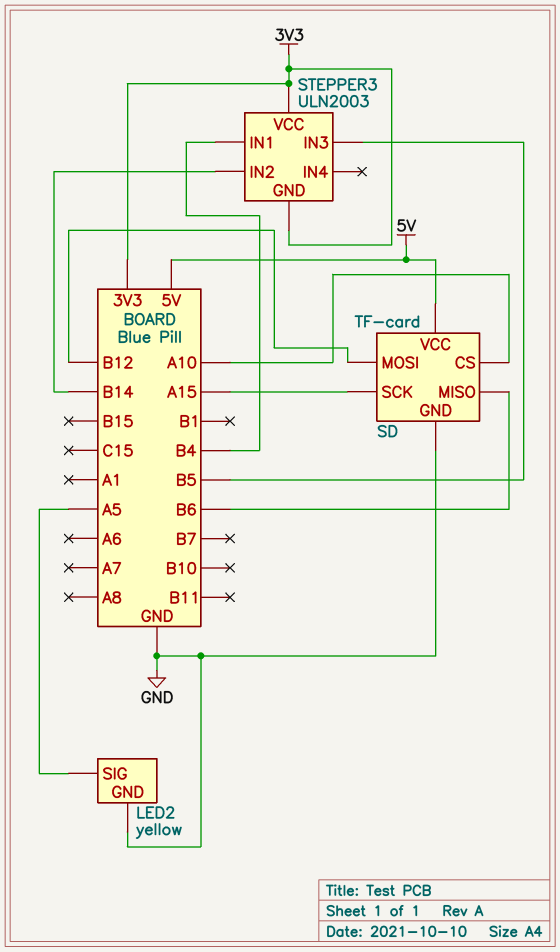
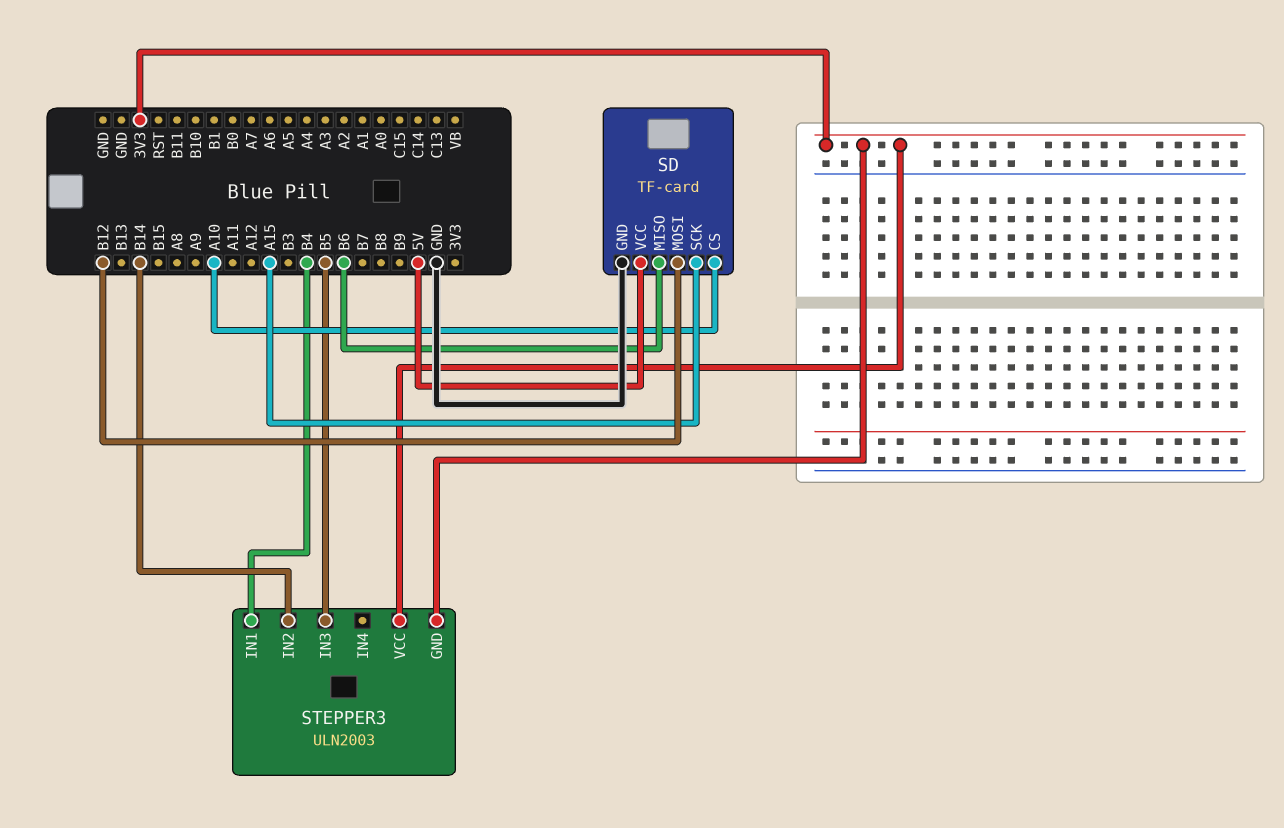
LED2: yellow -> none
LED2 pin GND: GND -> none
LED2 pin SIG: A5 -> none

